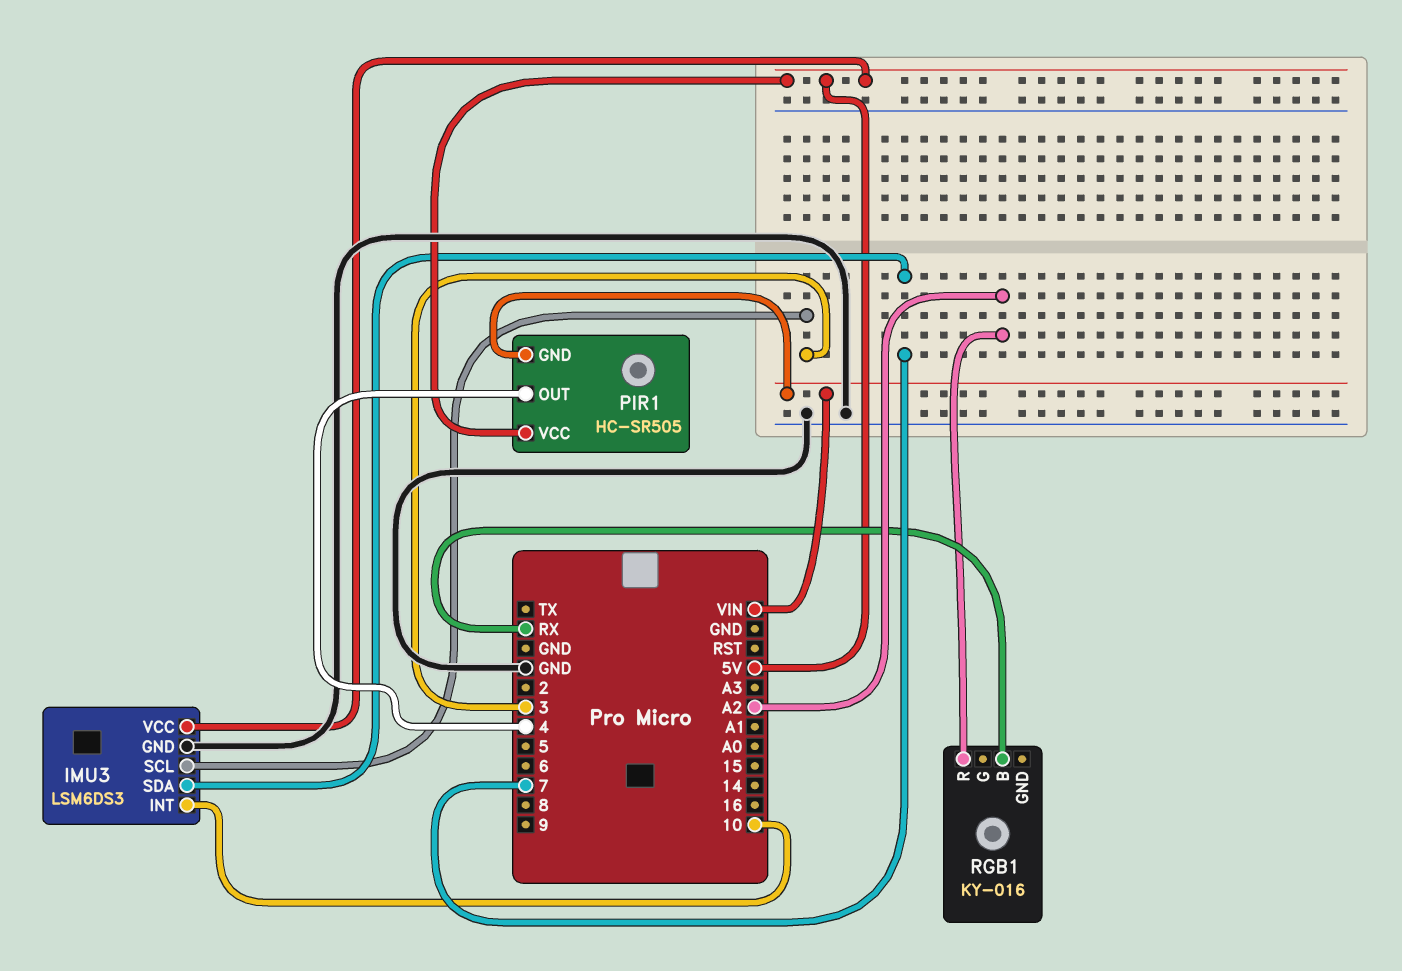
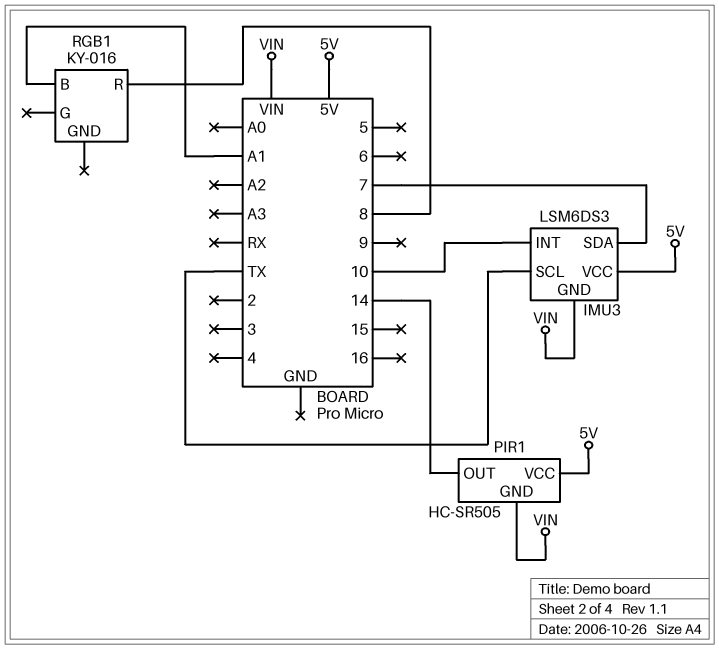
IMU3 pin GND: GND -> VIN
IMU3 pin SCL: 3 -> TX
PIR1 pin OUT: 4 -> 14
RGB1 pin B: RX -> A1
RGB1 pin R: A2 -> 8

